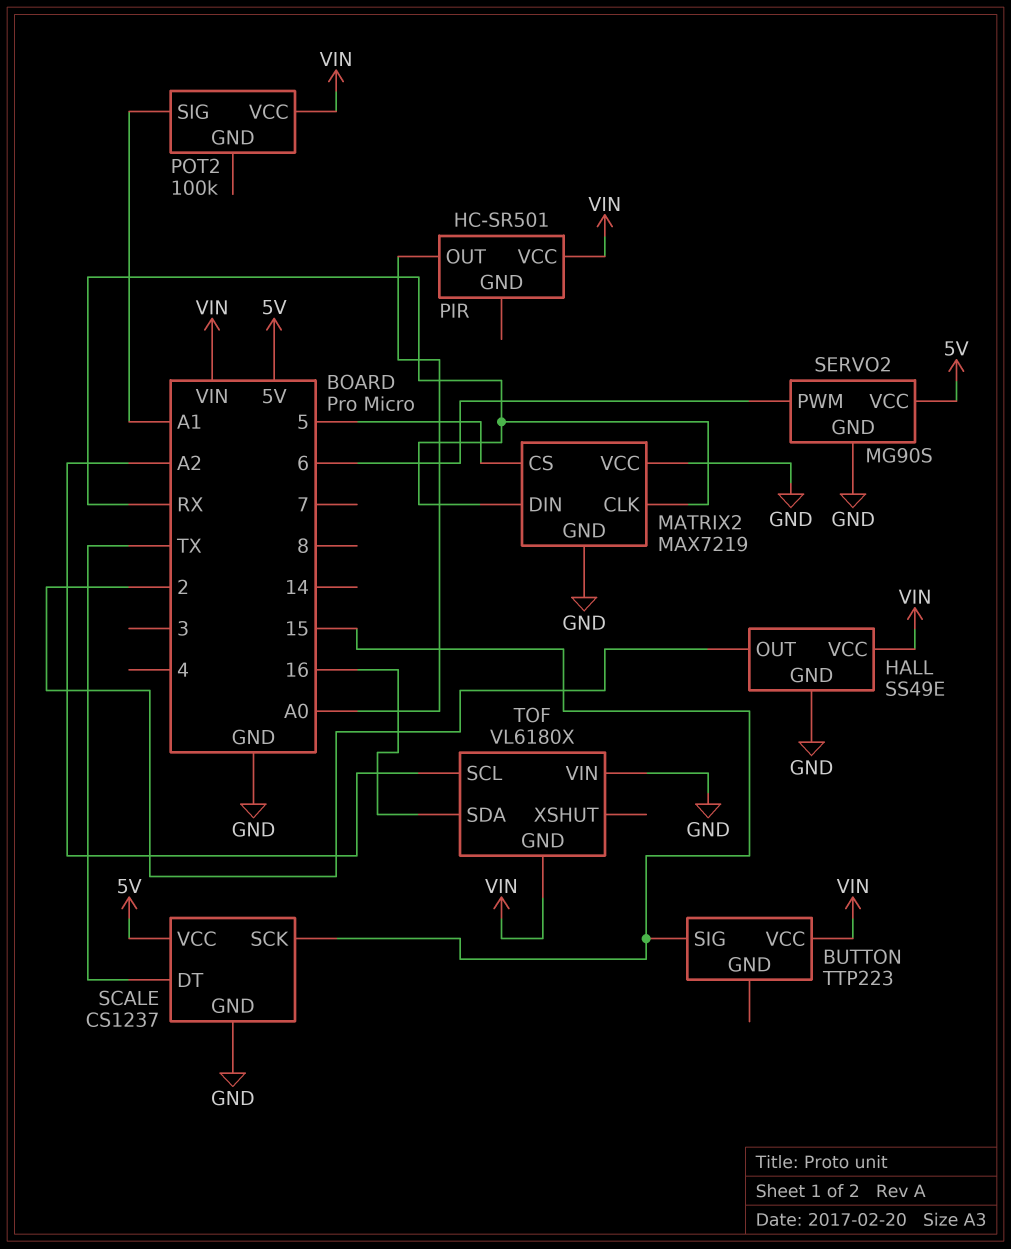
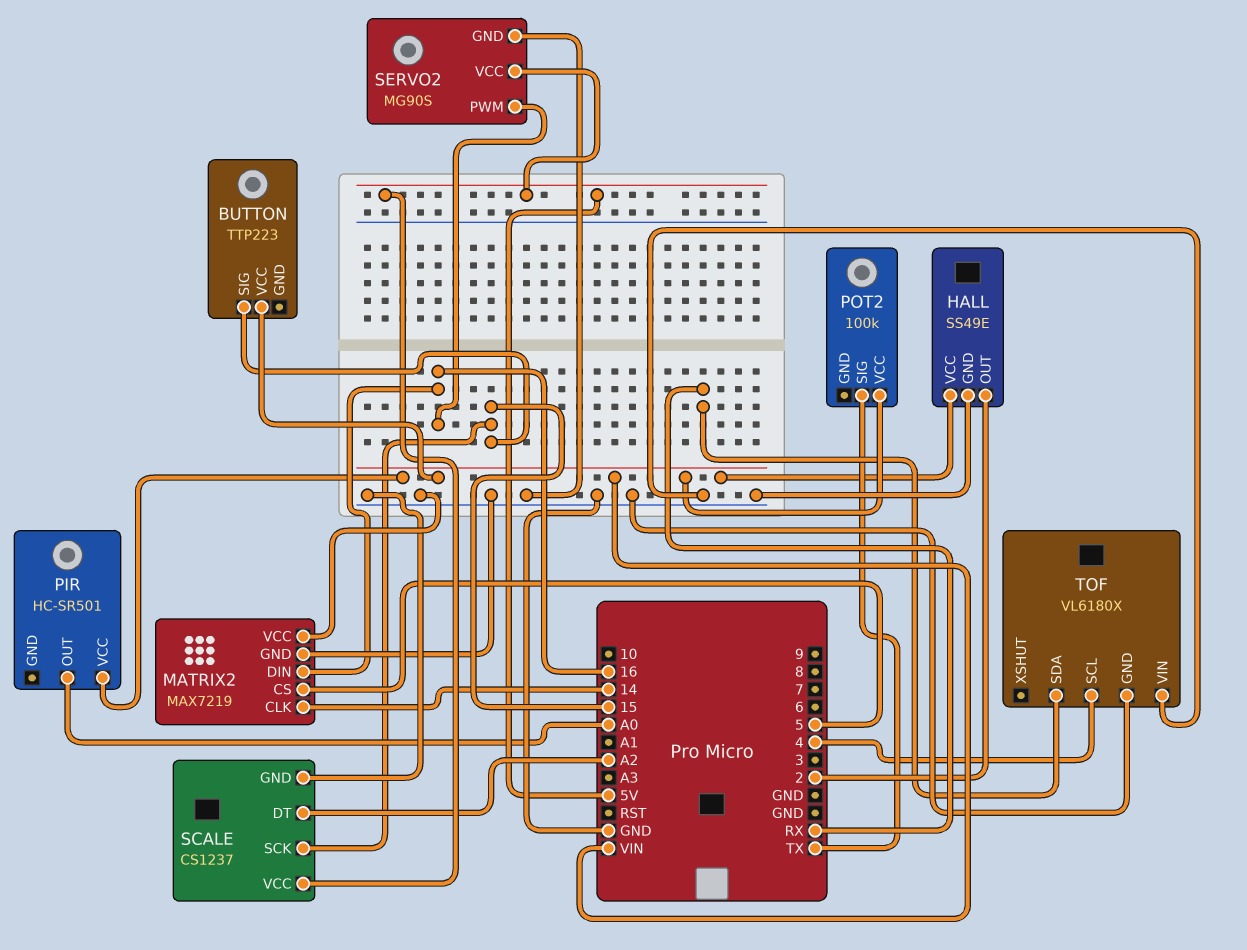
MATRIX2 pin CLK: RX -> 14
MATRIX2 pin DIN: RX -> 16
POT2 pin SIG: A1 -> TX
SCALE pin DT: TX -> A2
SERVO2 pin PWM: 6 -> 16
TOF pin GND: VIN -> GND
TOF pin SCL: A2 -> 4
TOF pin SDA: 16 -> RX

